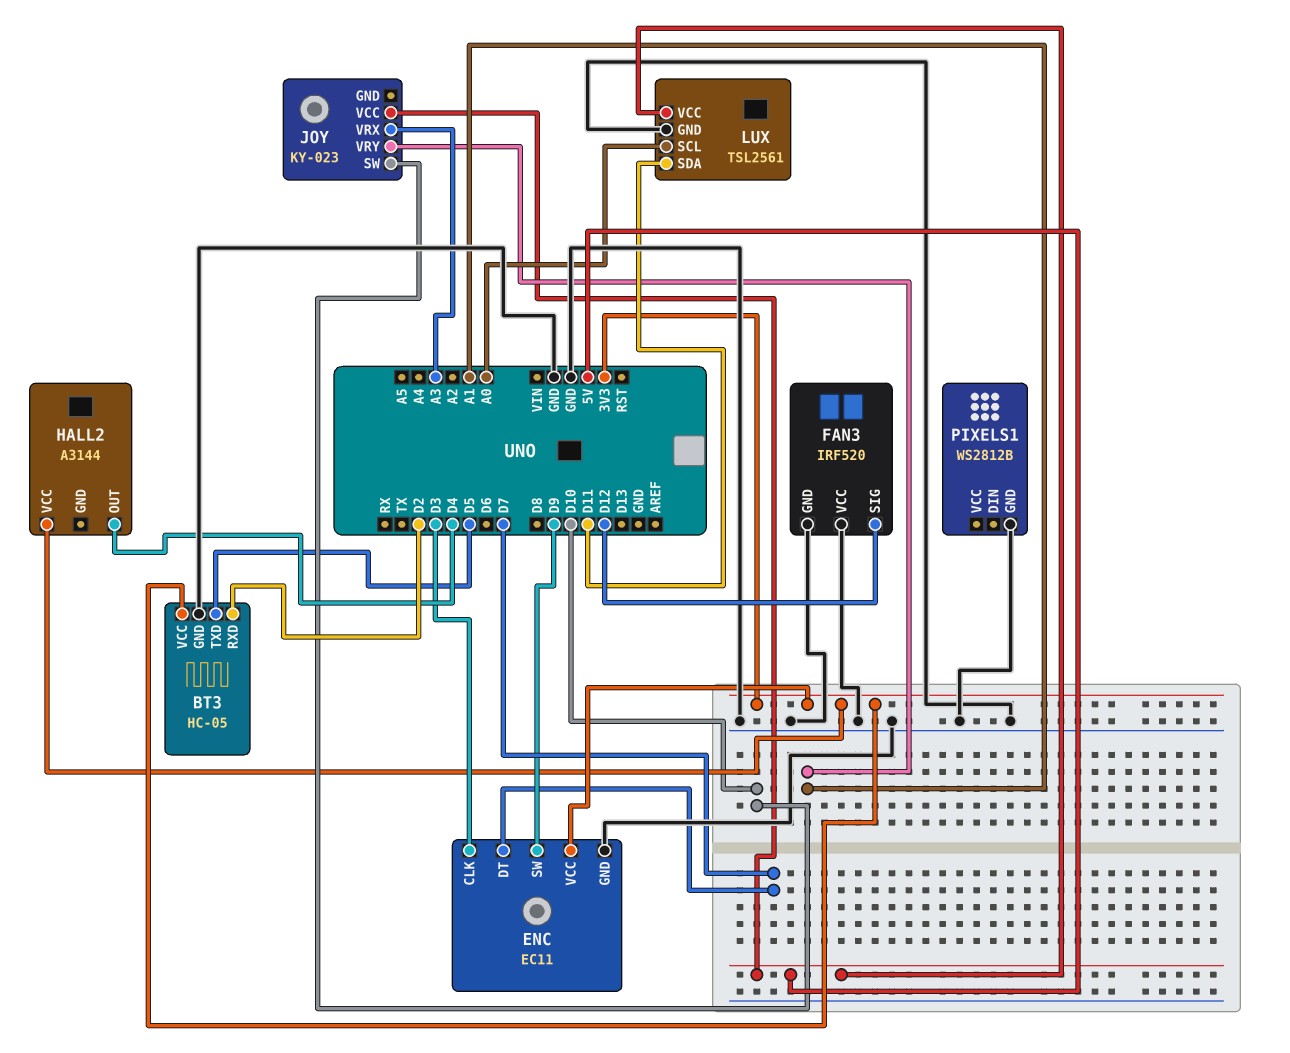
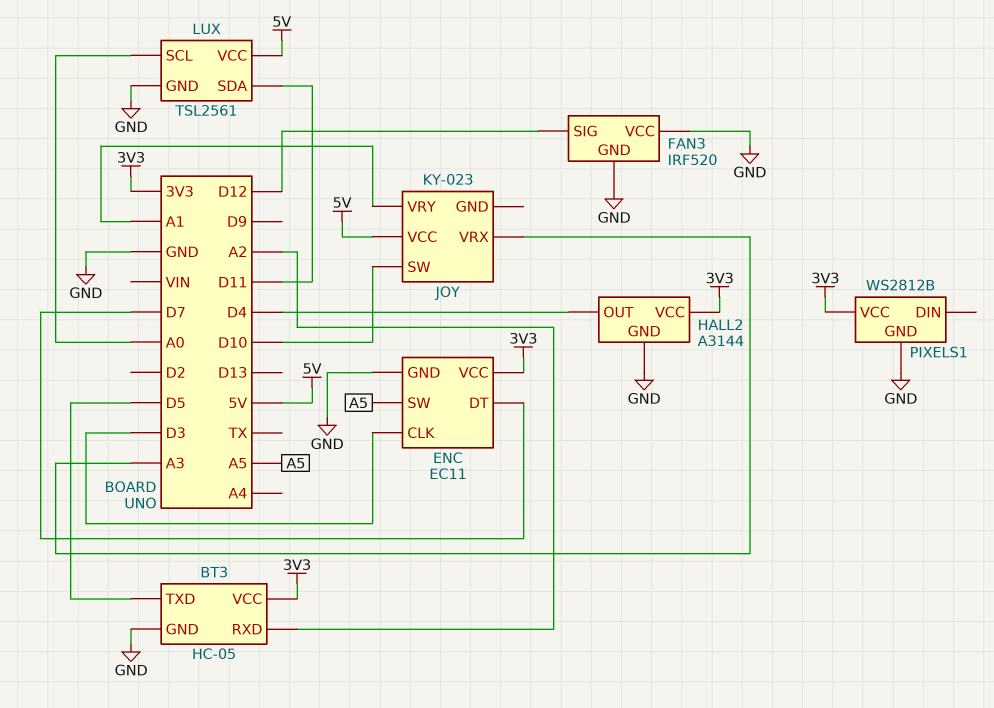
BT3 pin RXD: D2 -> A2
ENC pin SW: D9 -> A5
HALL2 pin GND: none -> GND
PIXELS1 pin VCC: none -> 3V3

